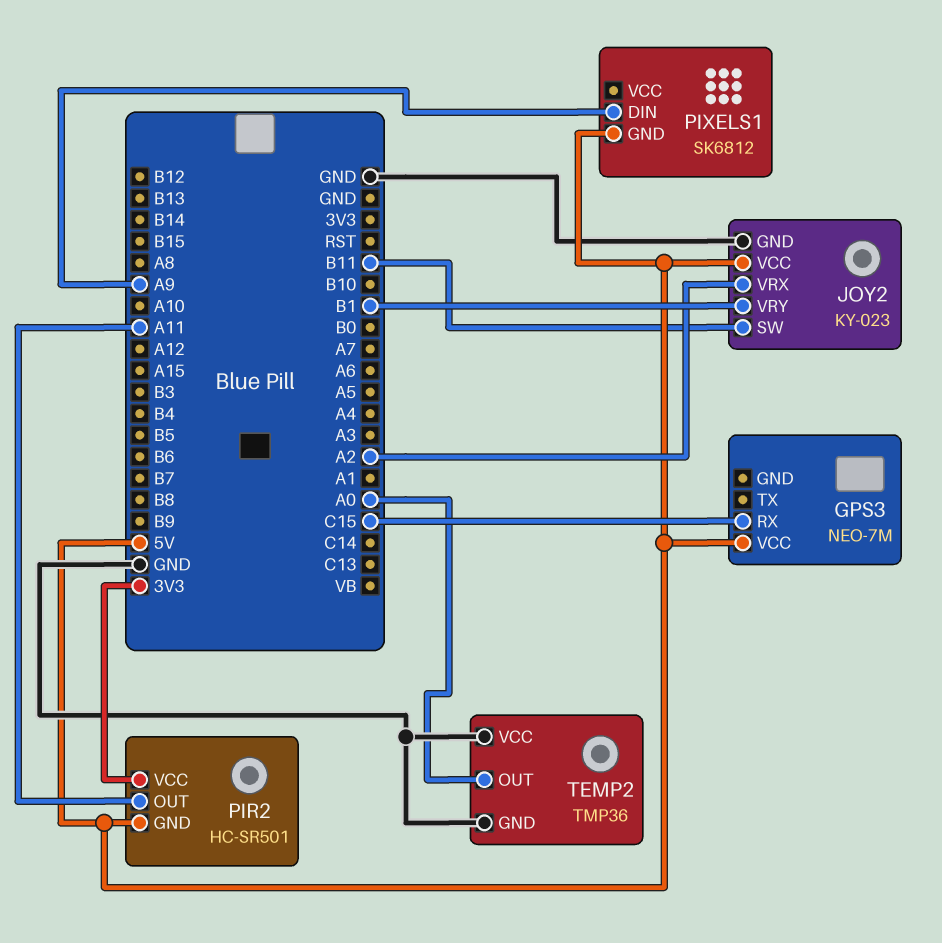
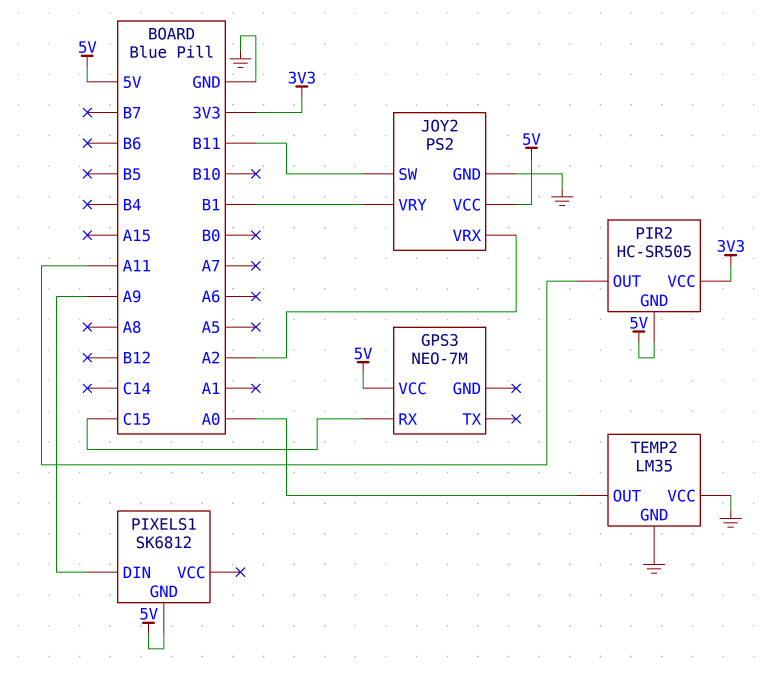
JOY2: KY-023 -> PS2
PIR2: HC-SR501 -> HC-SR505
TEMP2: TMP36 -> LM35

